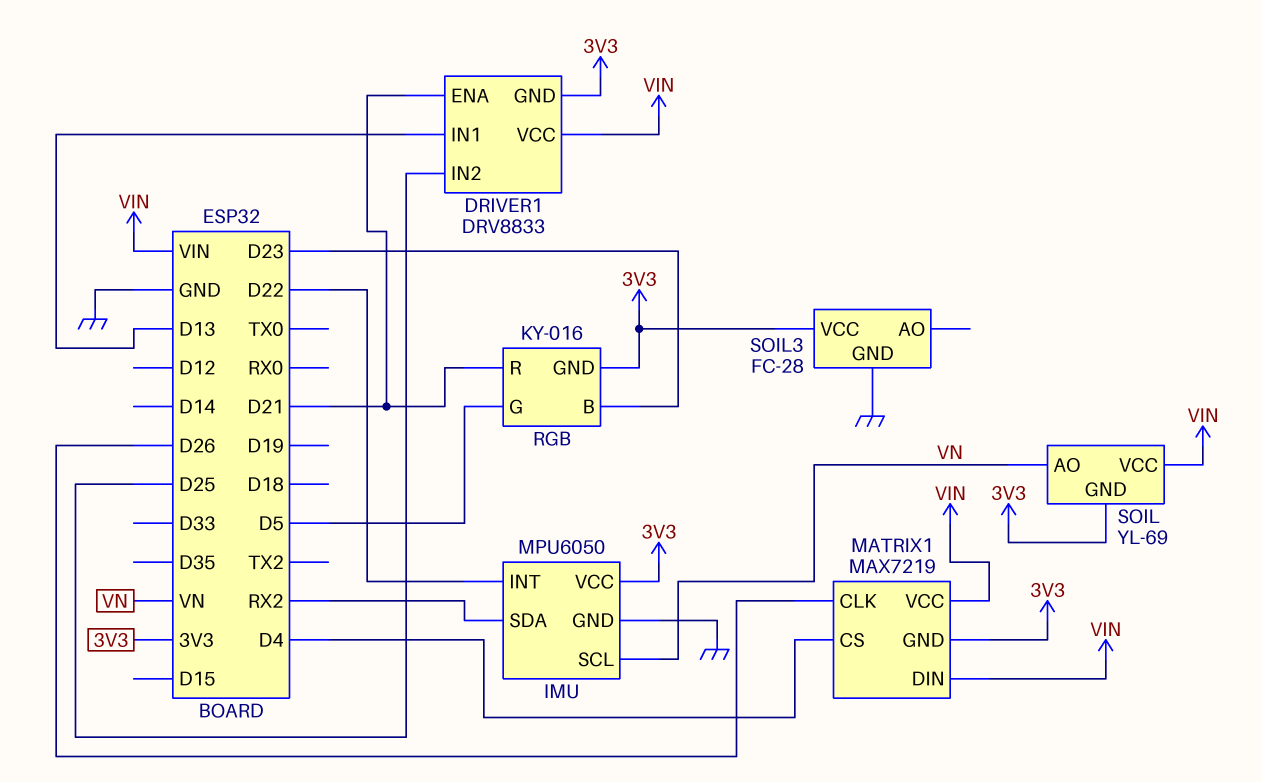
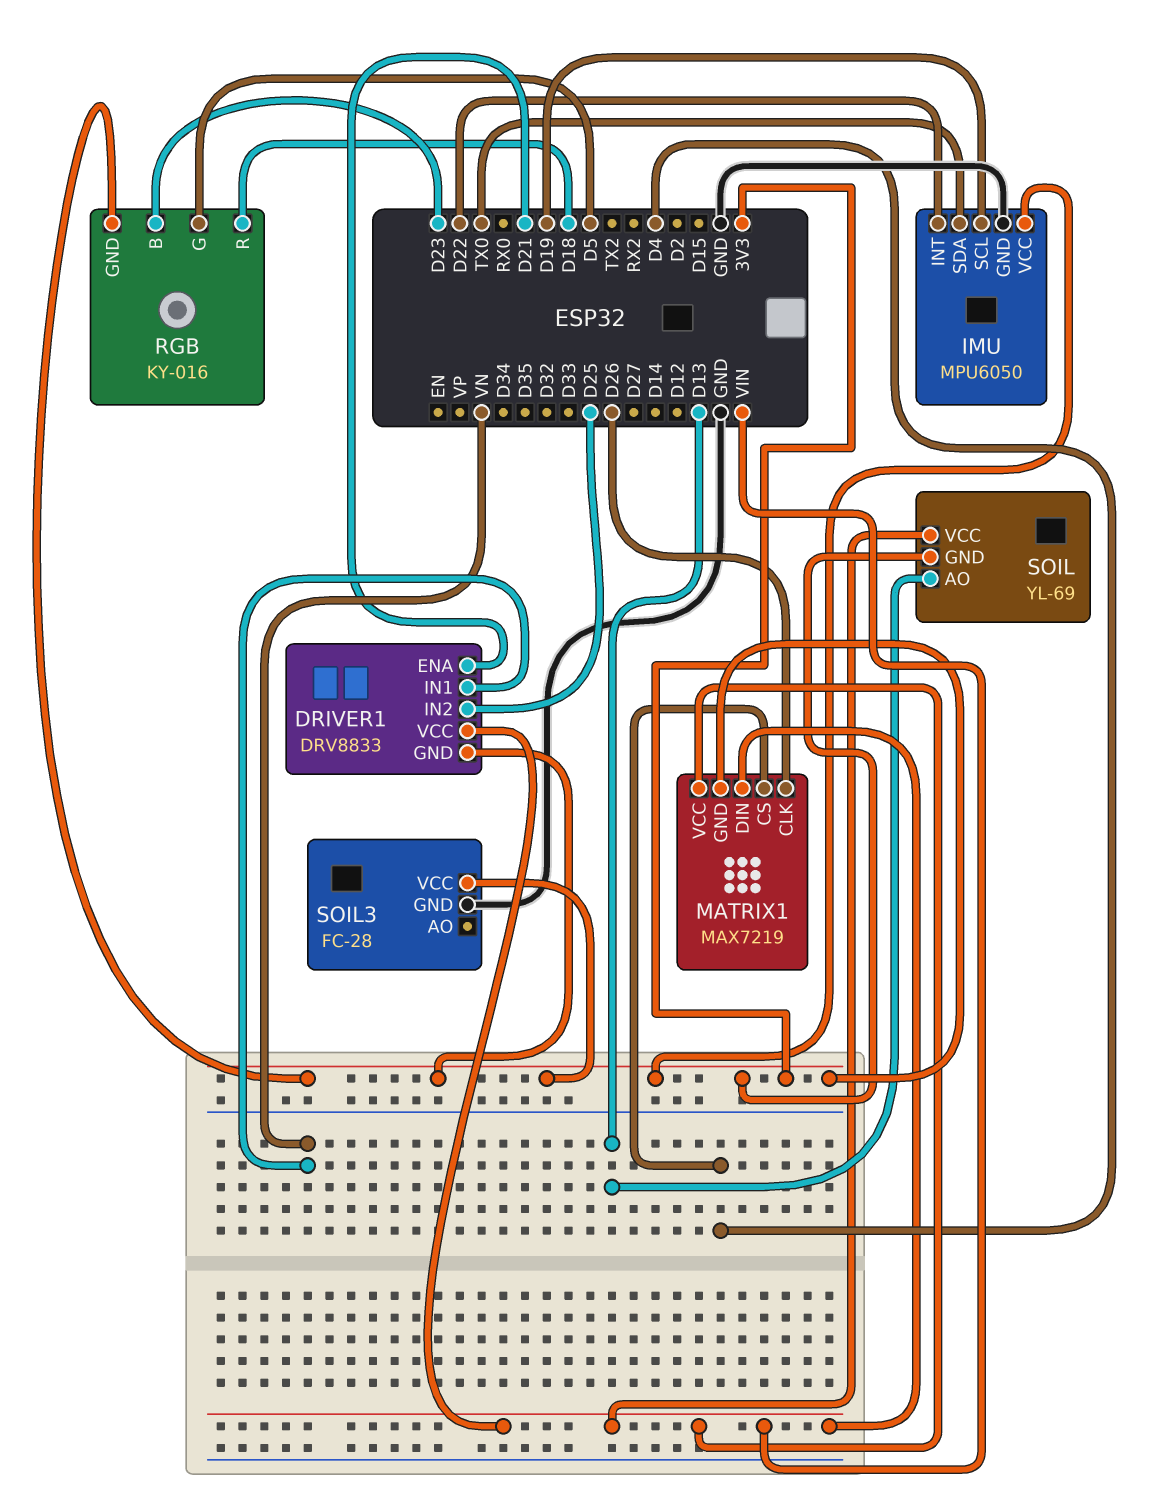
DRIVER1 pin IN1: D13 -> VN
IMU pin SCL: VN -> D19
IMU pin SDA: RX2 -> TX0
RGB pin R: D21 -> D18
SOIL pin AO: VN -> D13

